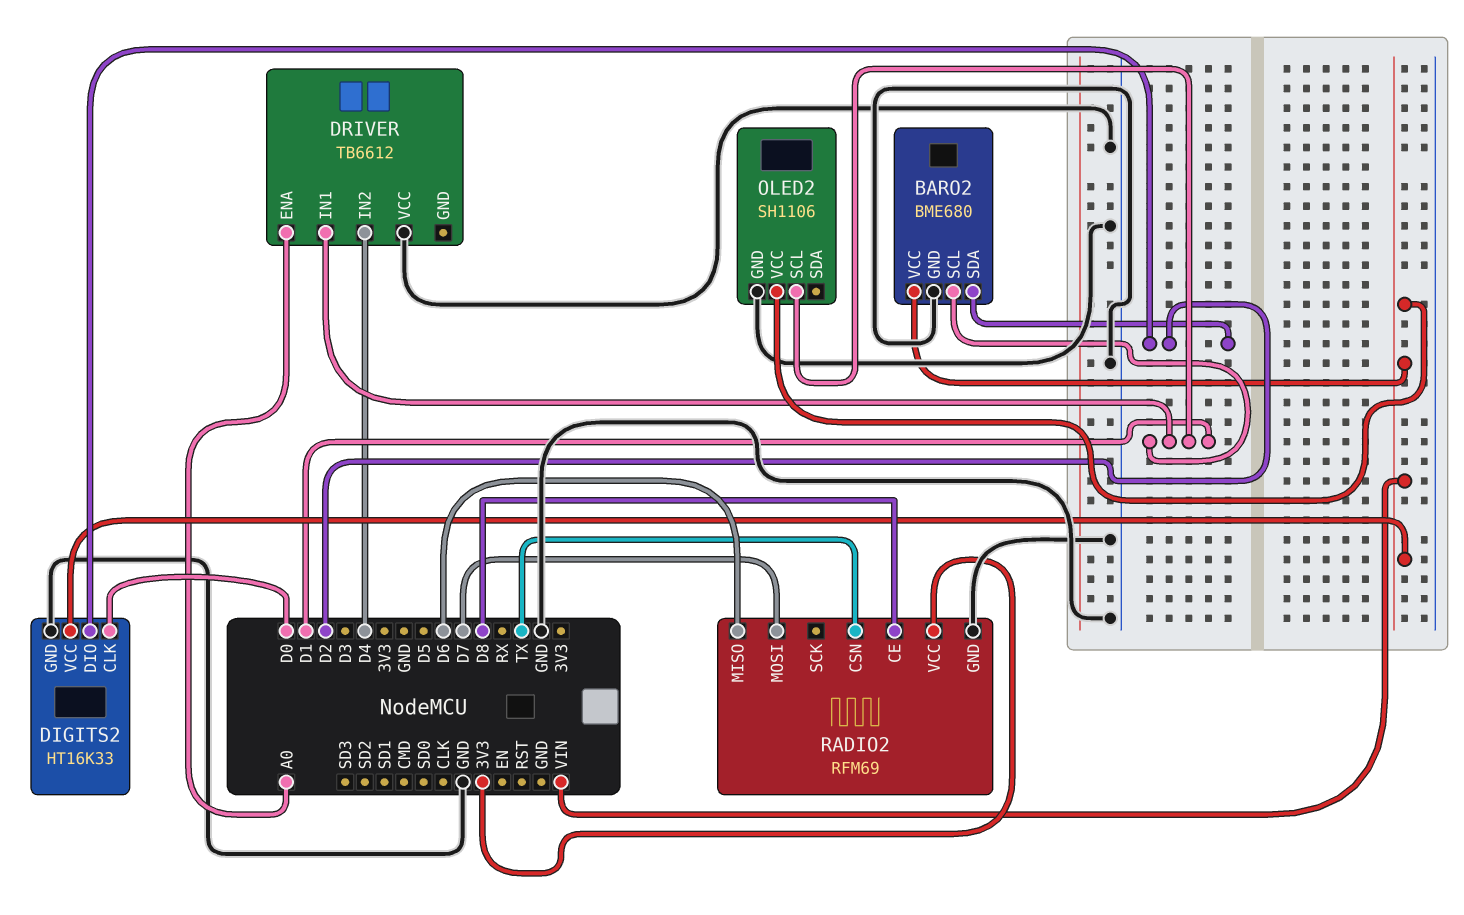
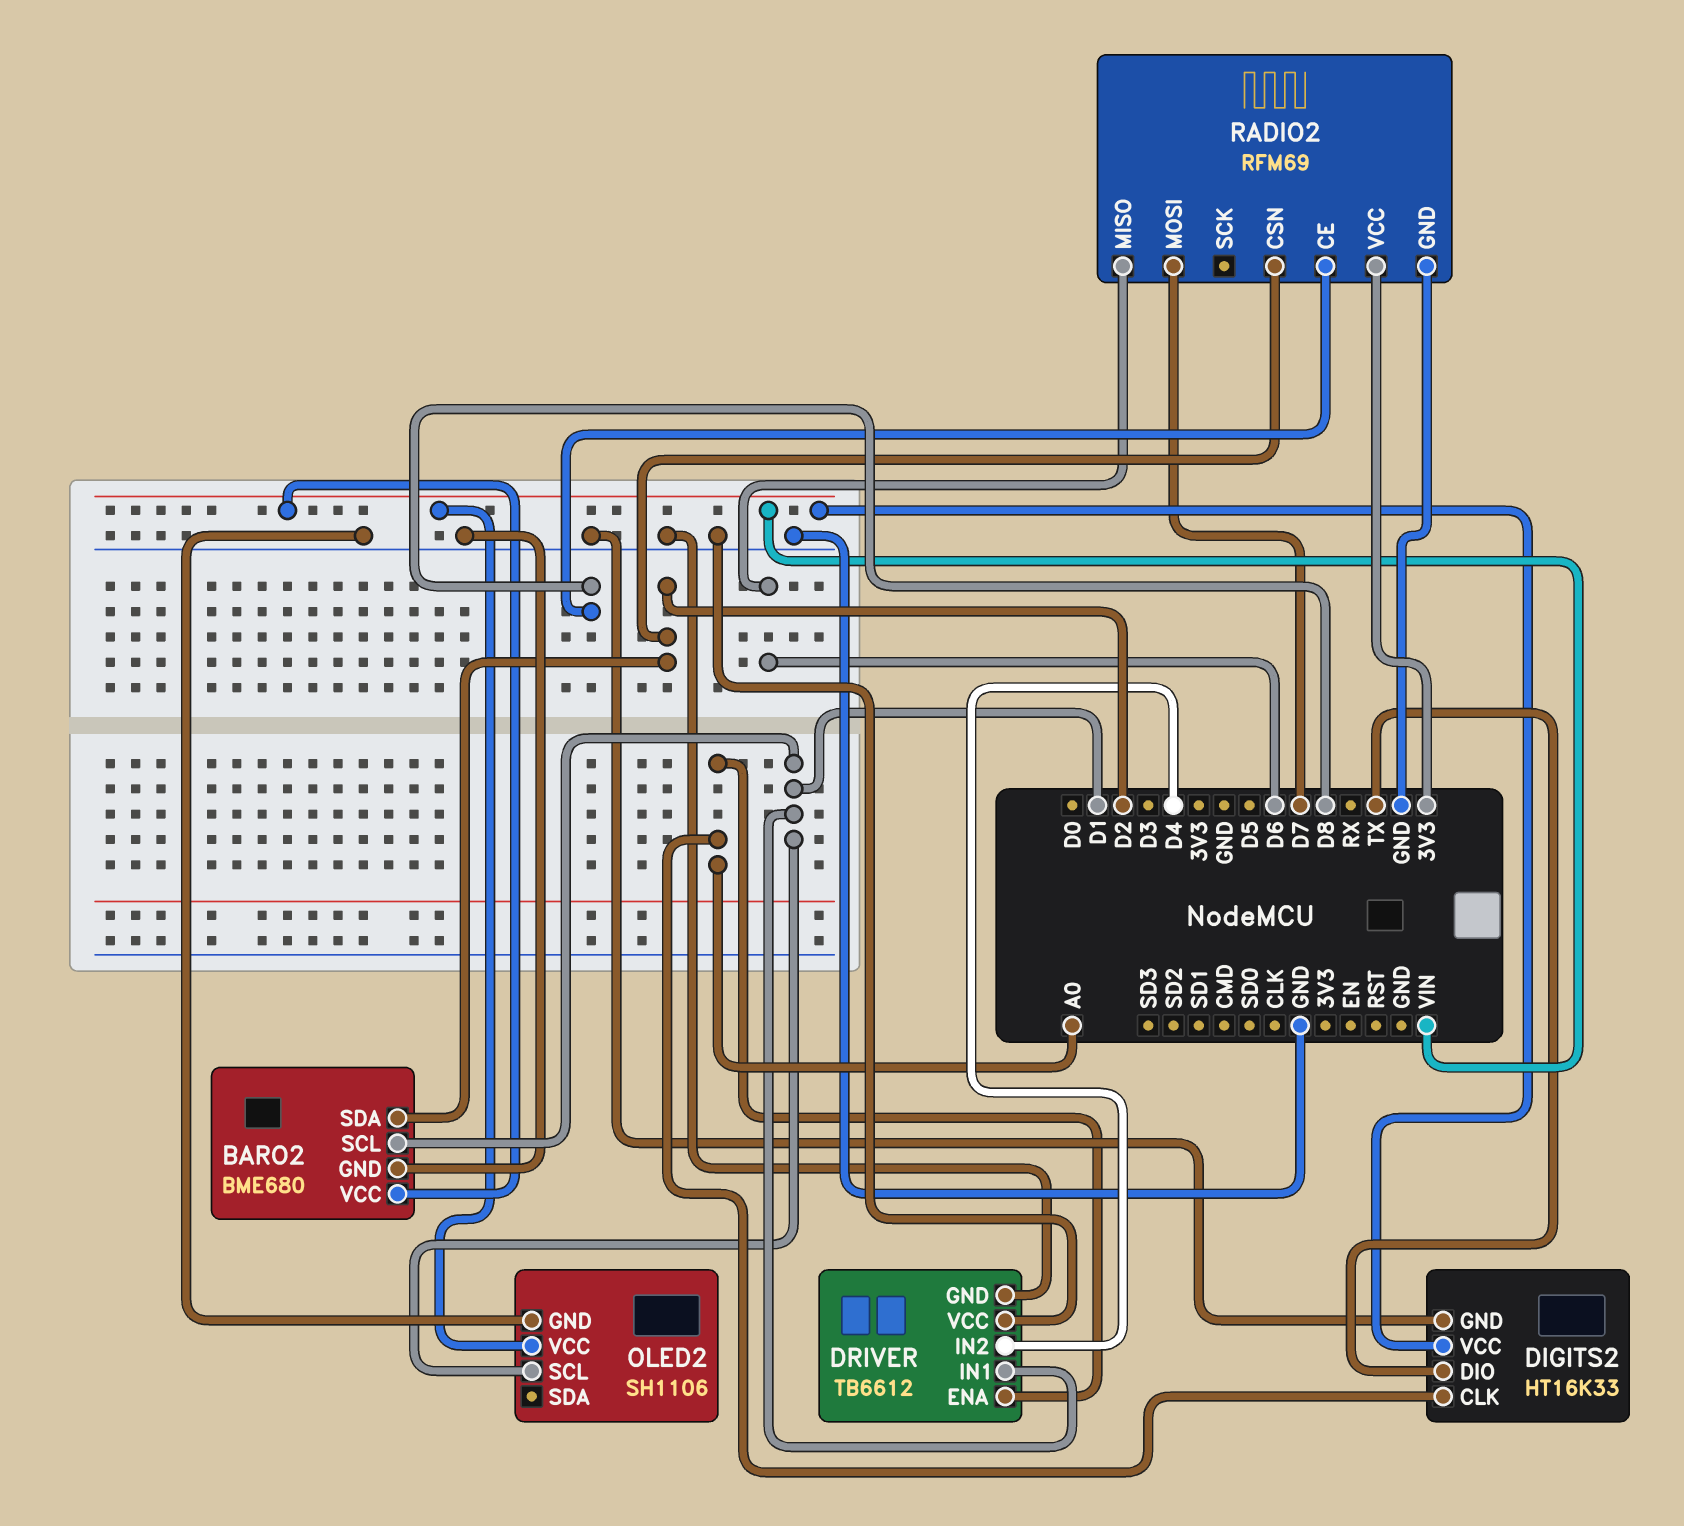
DIGITS2 pin CLK: D0 -> A0
DIGITS2 pin DIO: D2 -> TX
DRIVER pin GND: none -> GND
RADIO2 pin CSN: TX -> D2

